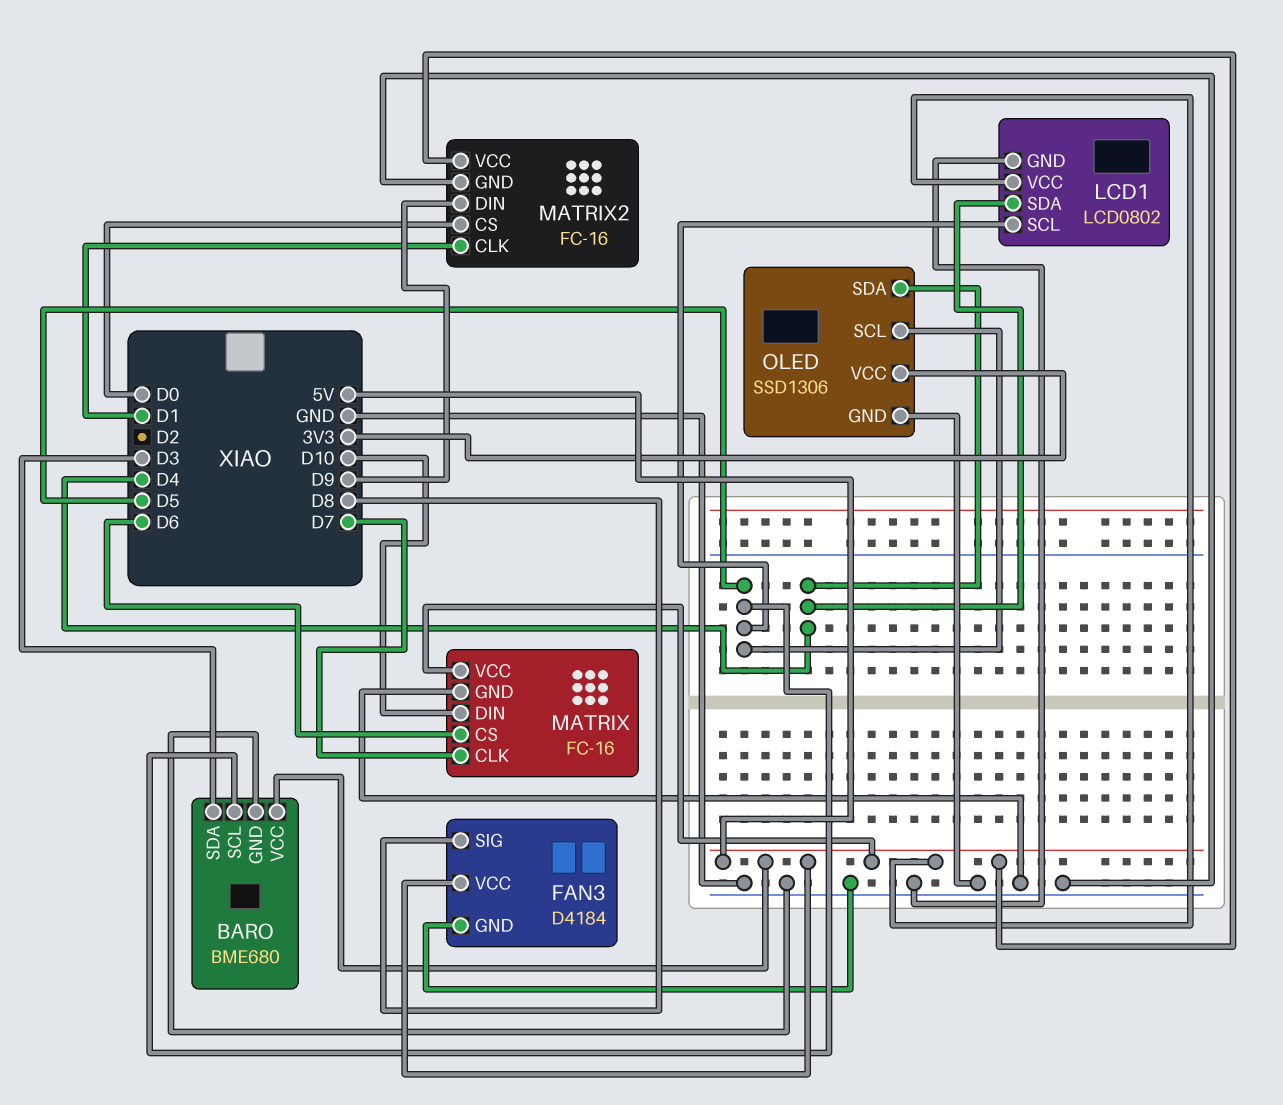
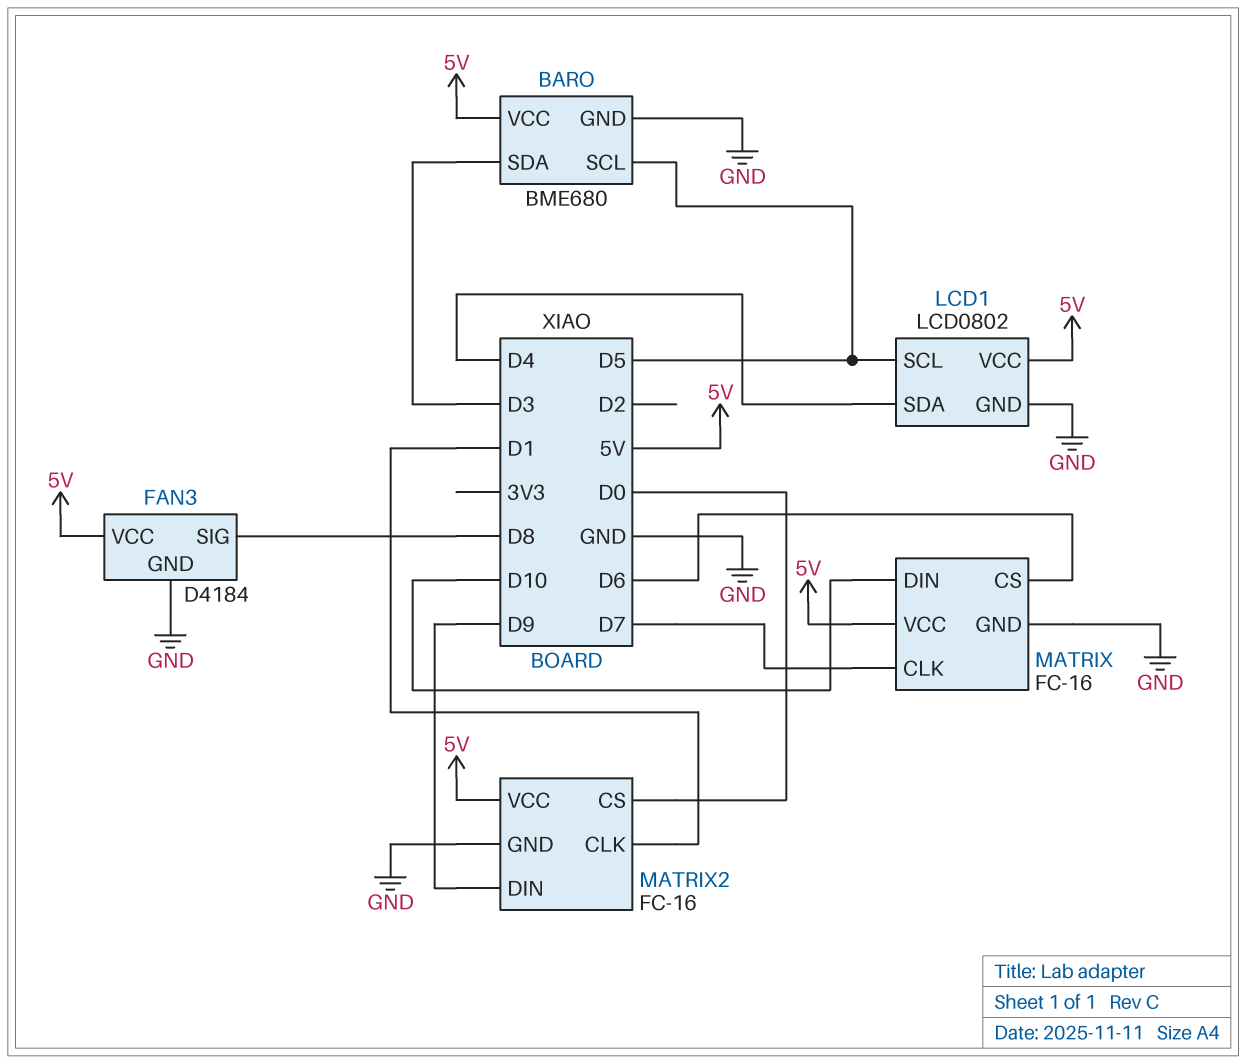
OLED: SSD1306 -> none
OLED pin GND: GND -> none
OLED pin SCL: D5 -> none
OLED pin SDA: D4 -> none
OLED pin VCC: 3V3 -> none

